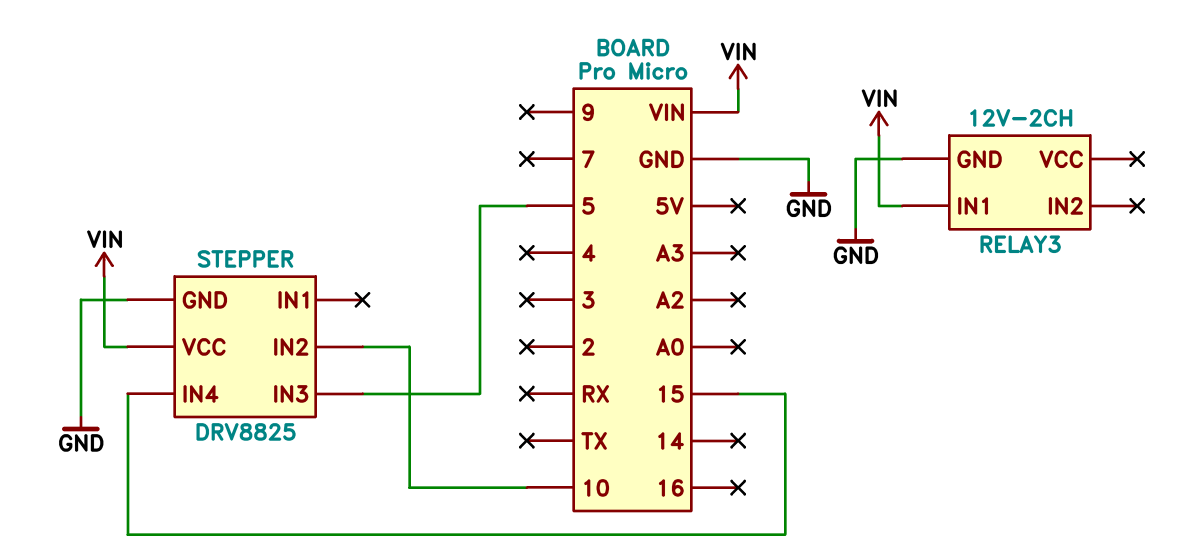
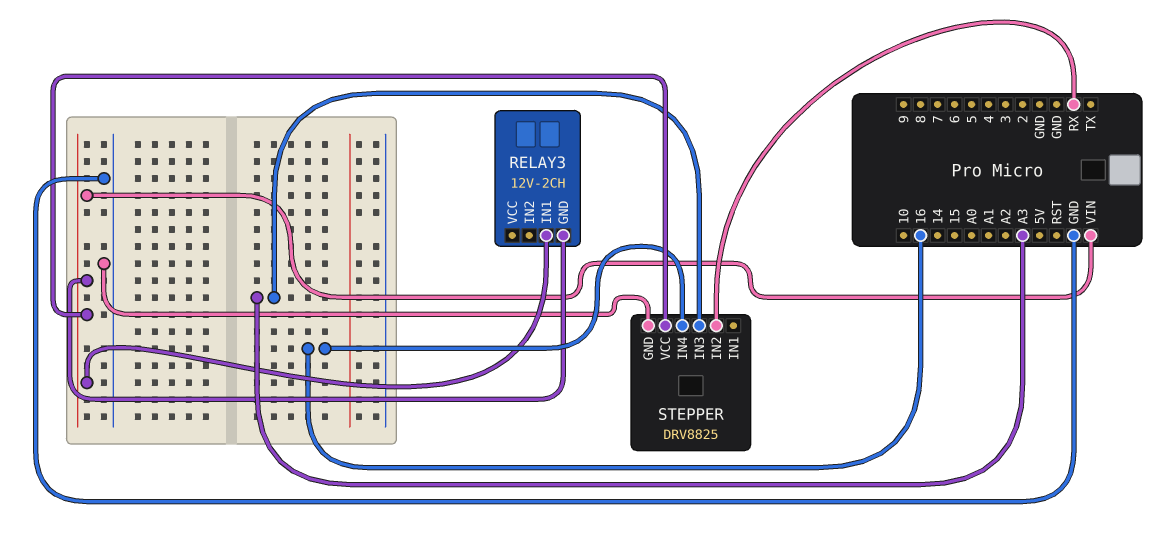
RELAY3 pin GND: GND -> VIN
STEPPER pin IN2: 10 -> RX
STEPPER pin IN3: 5 -> A3
STEPPER pin IN4: 15 -> 16

